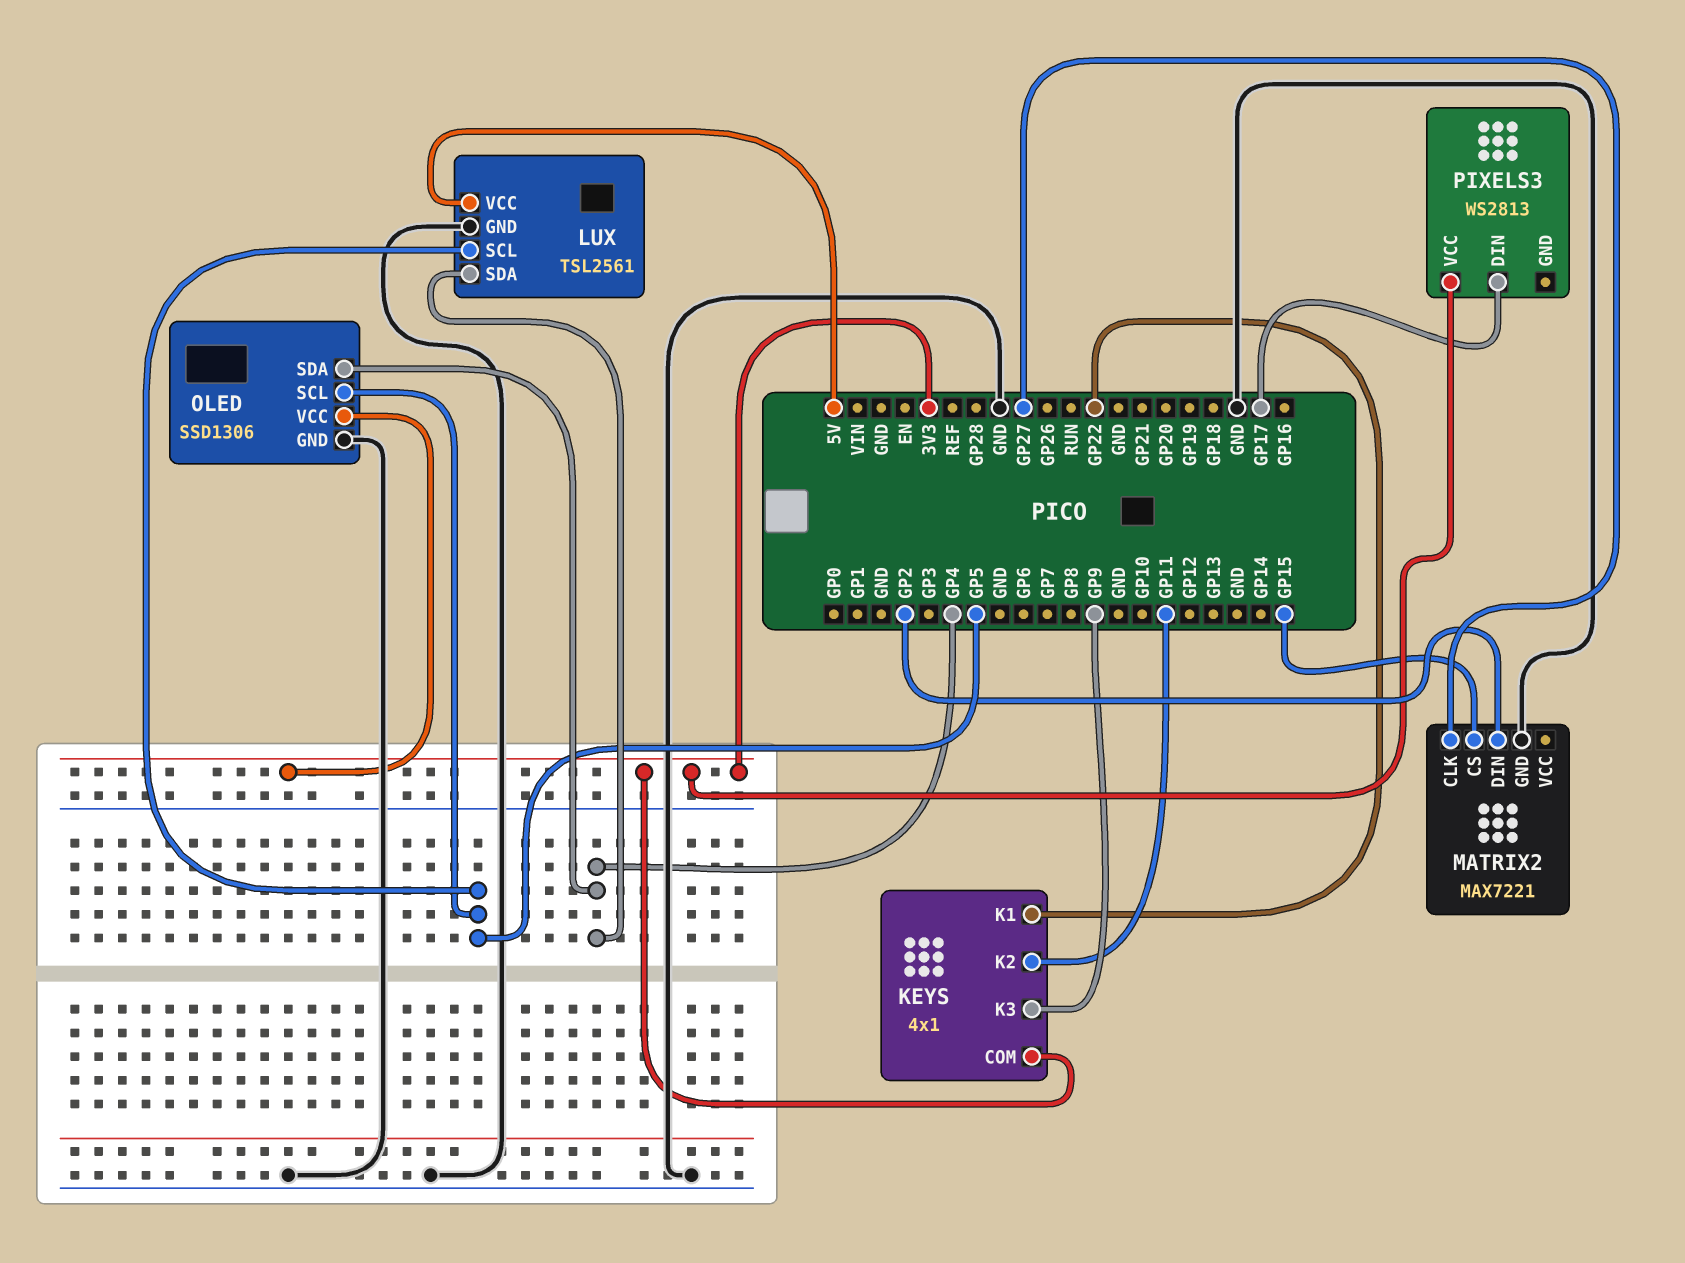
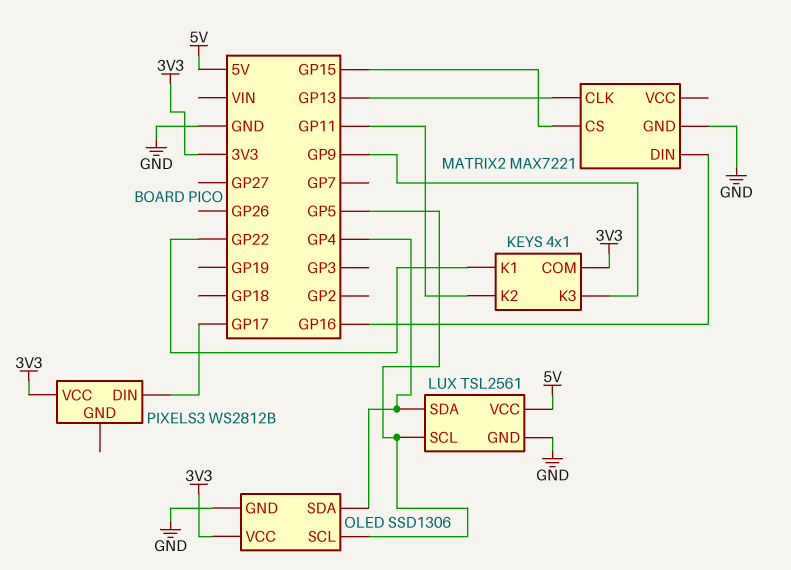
MATRIX2 pin CLK: GP27 -> GP13
MATRIX2 pin DIN: GP2 -> GP16
PIXELS3: WS2813 -> WS2812B

